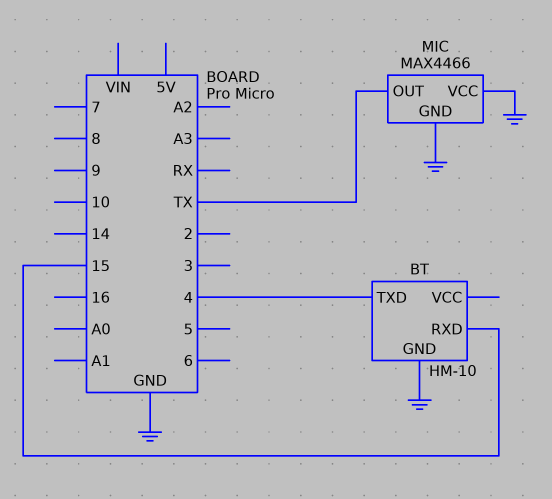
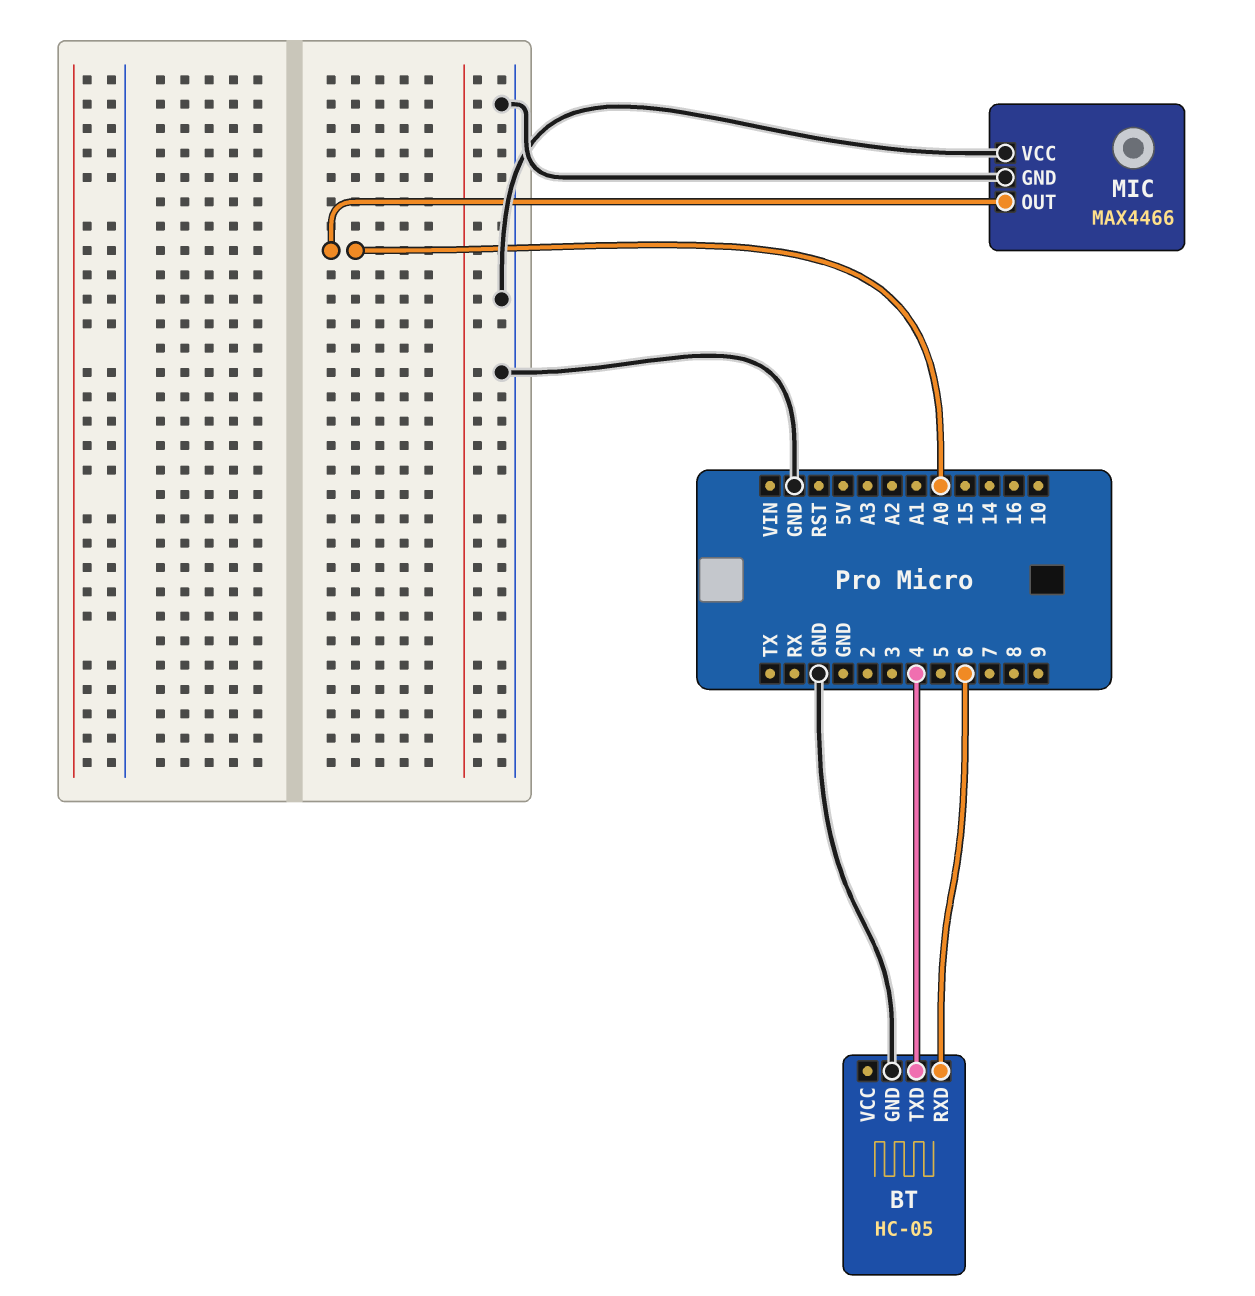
BT: HM-10 -> HC-05
BT pin RXD: 15 -> 6
MIC pin OUT: TX -> A0

